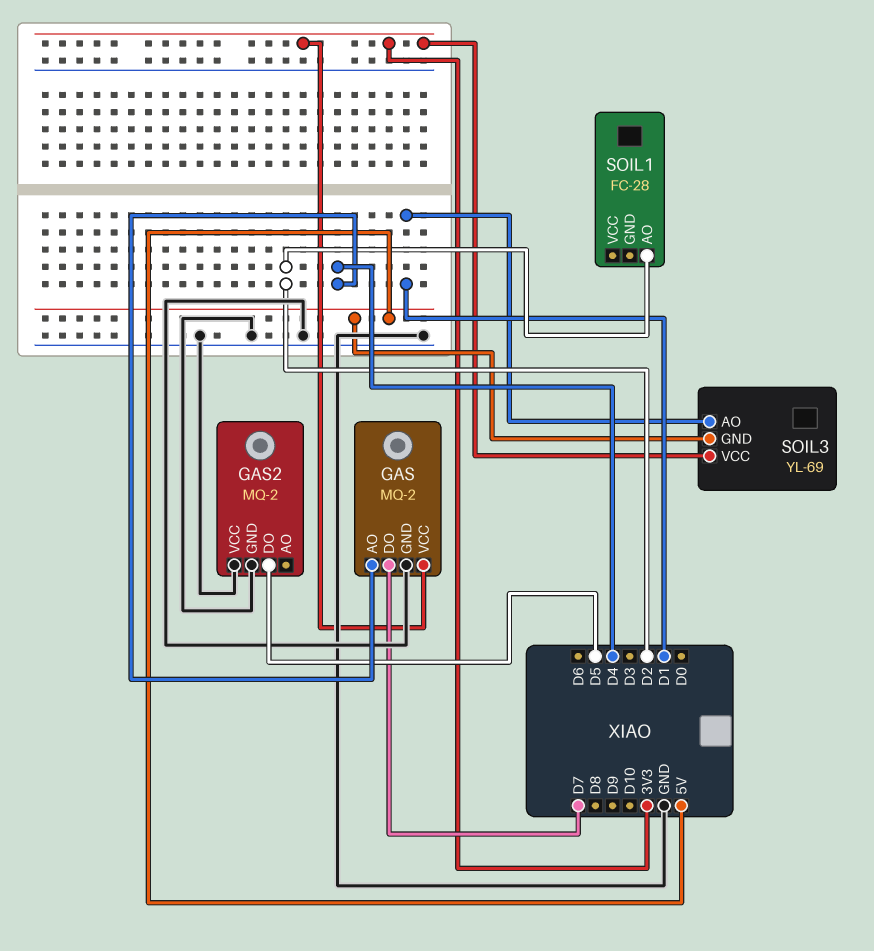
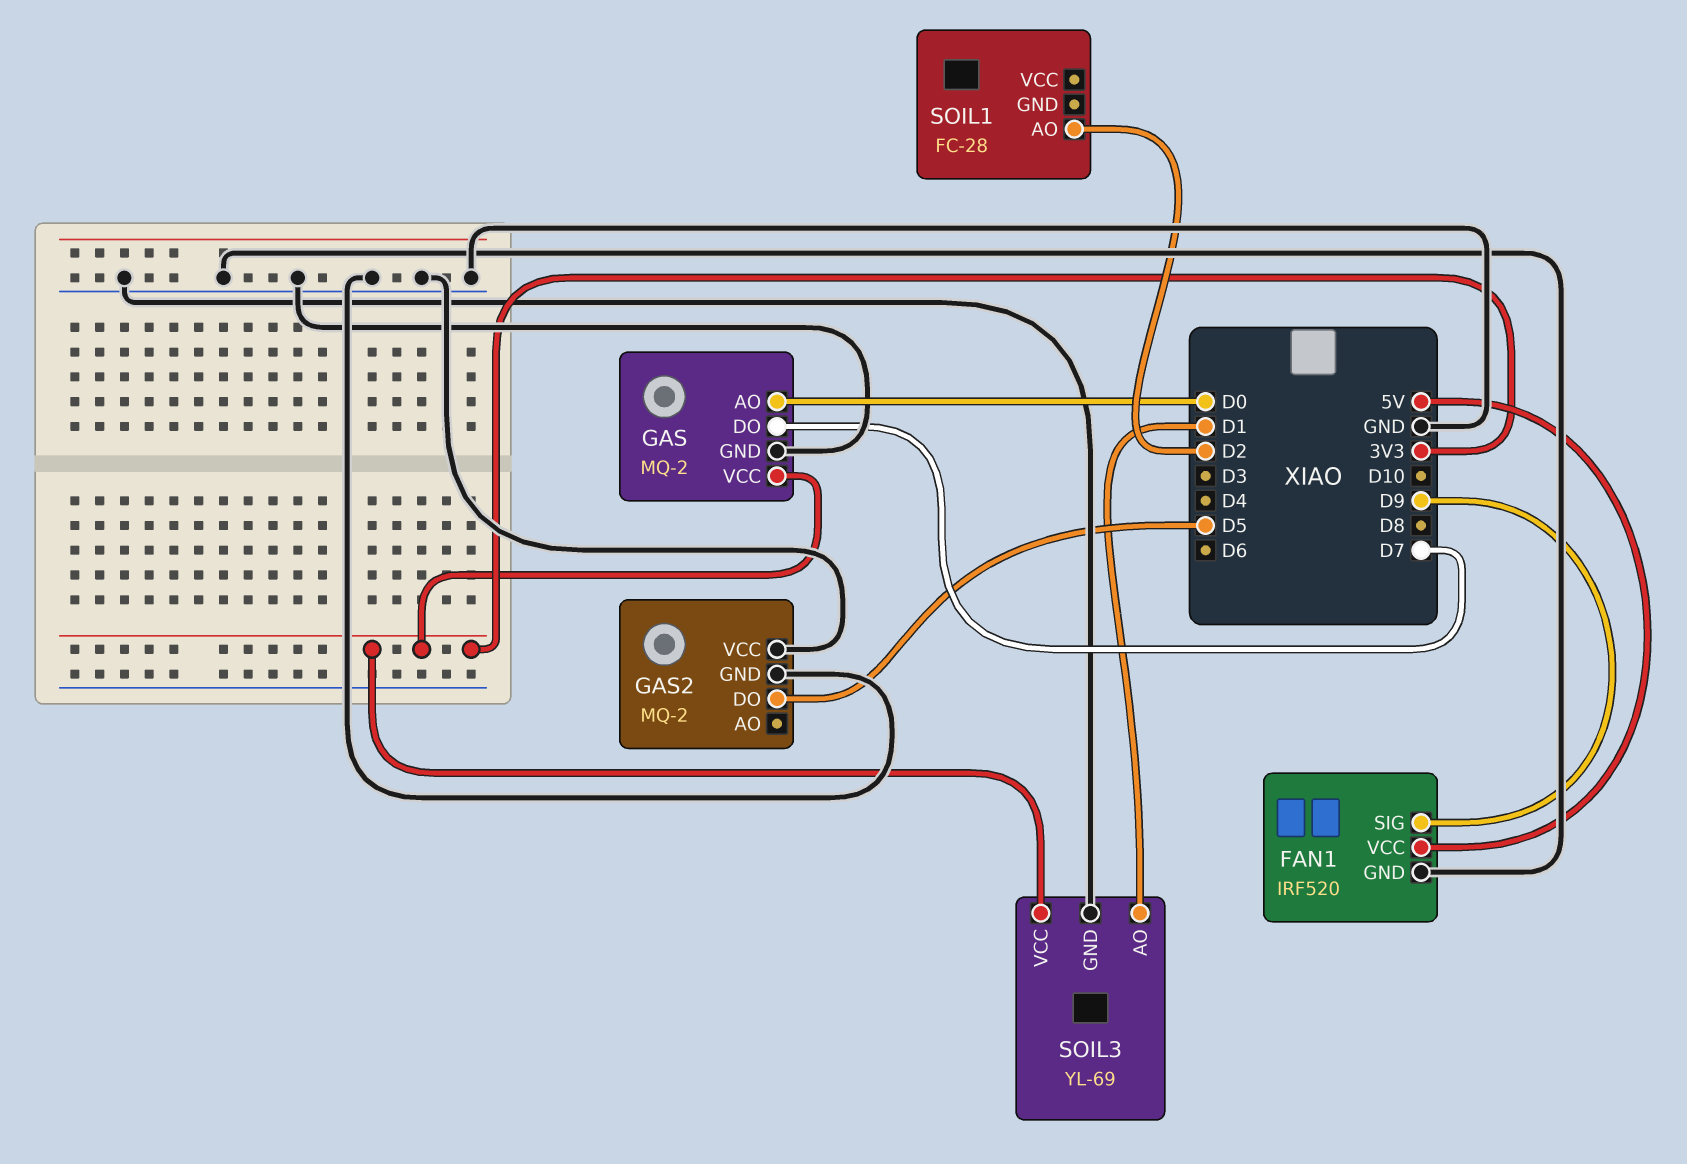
FAN1: none -> IRF520
FAN1 pin GND: none -> GND
FAN1 pin SIG: none -> D9
FAN1 pin VCC: none -> 5V
GAS pin AO: D4 -> D0
SOIL3 pin GND: 5V -> GND

